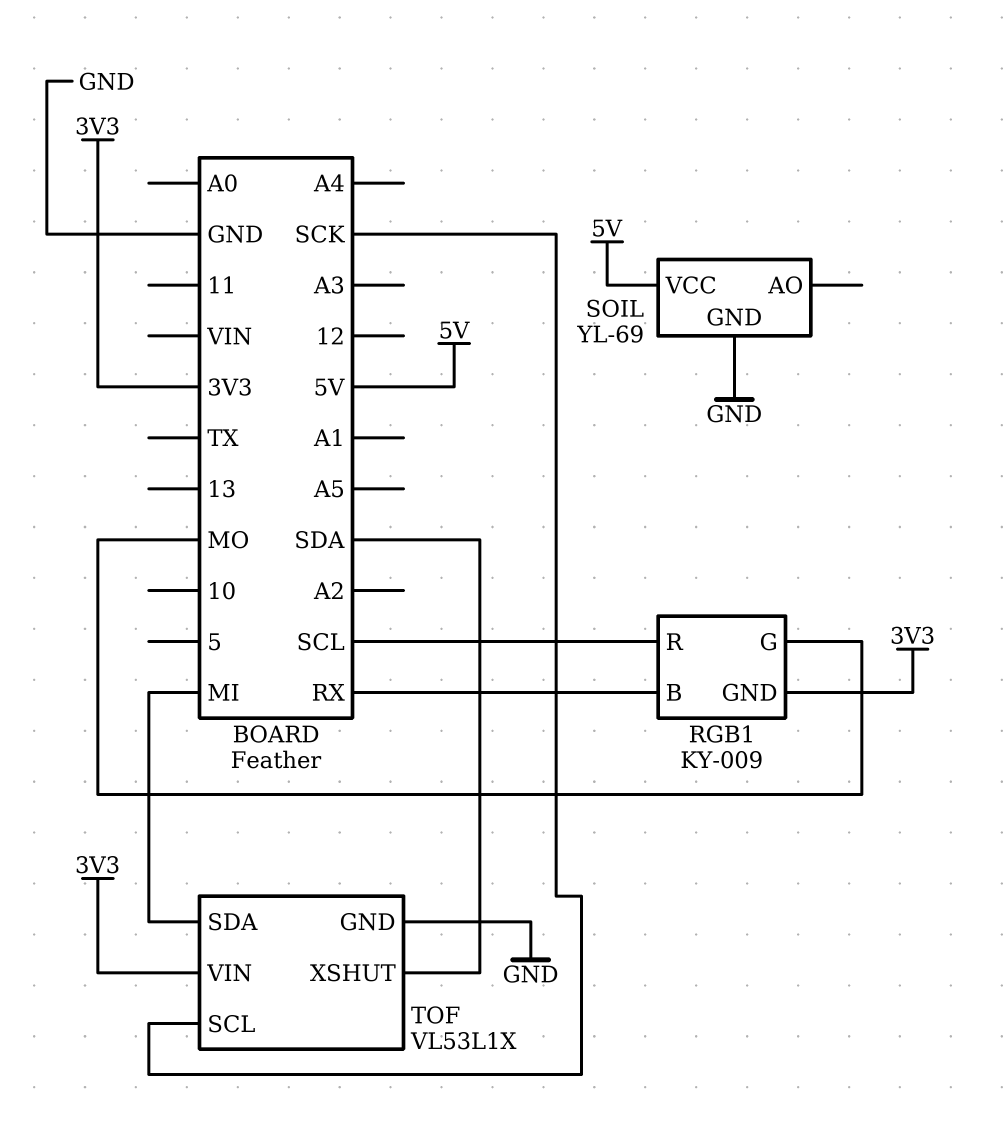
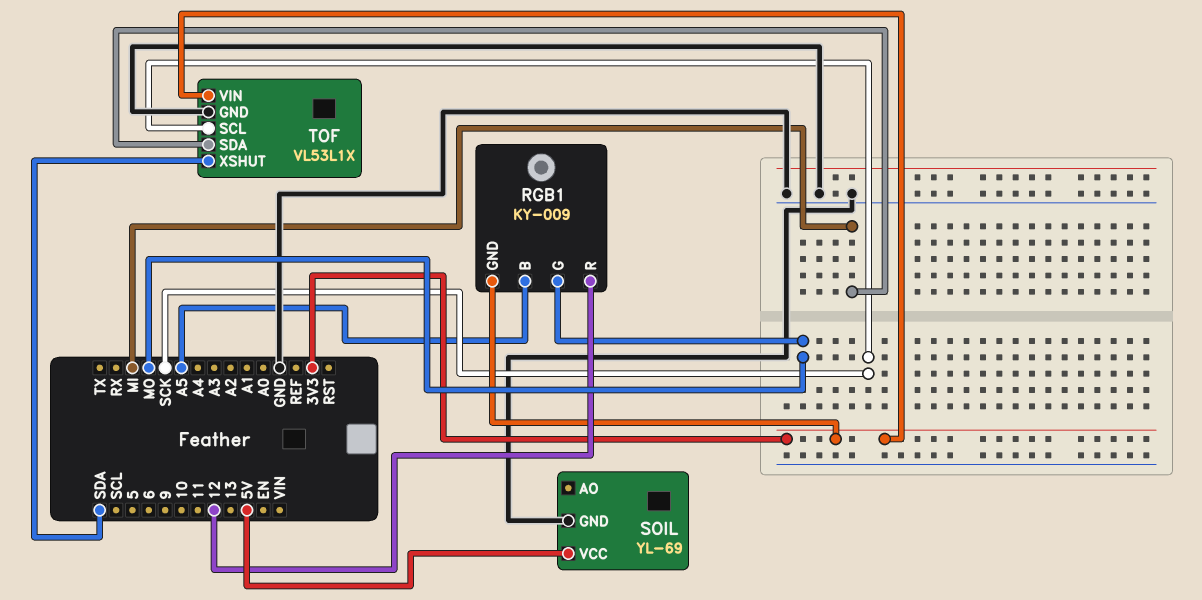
RGB1 pin B: RX -> A5
RGB1 pin R: SCL -> 12

